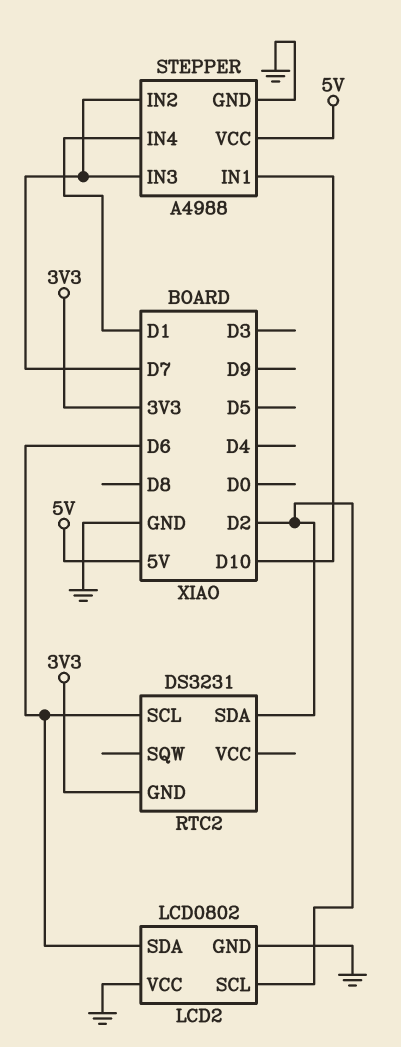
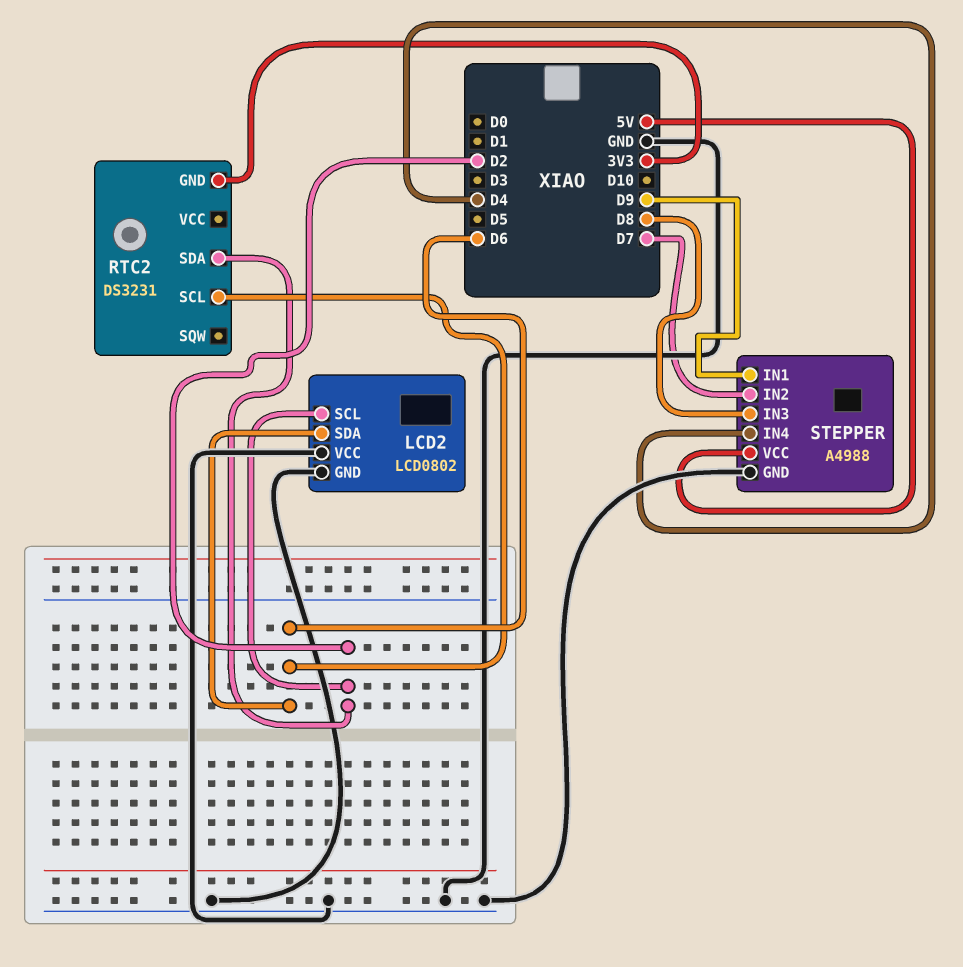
STEPPER pin IN1: D10 -> D9
STEPPER pin IN3: D7 -> D8
STEPPER pin IN4: D1 -> D4

